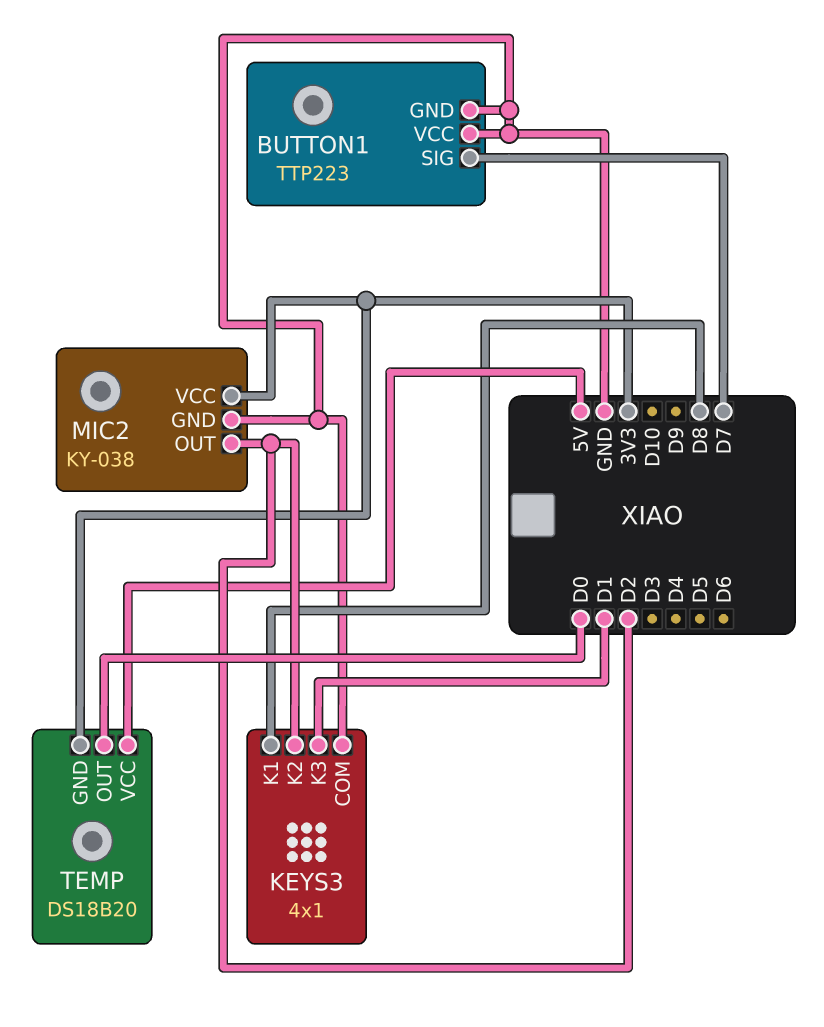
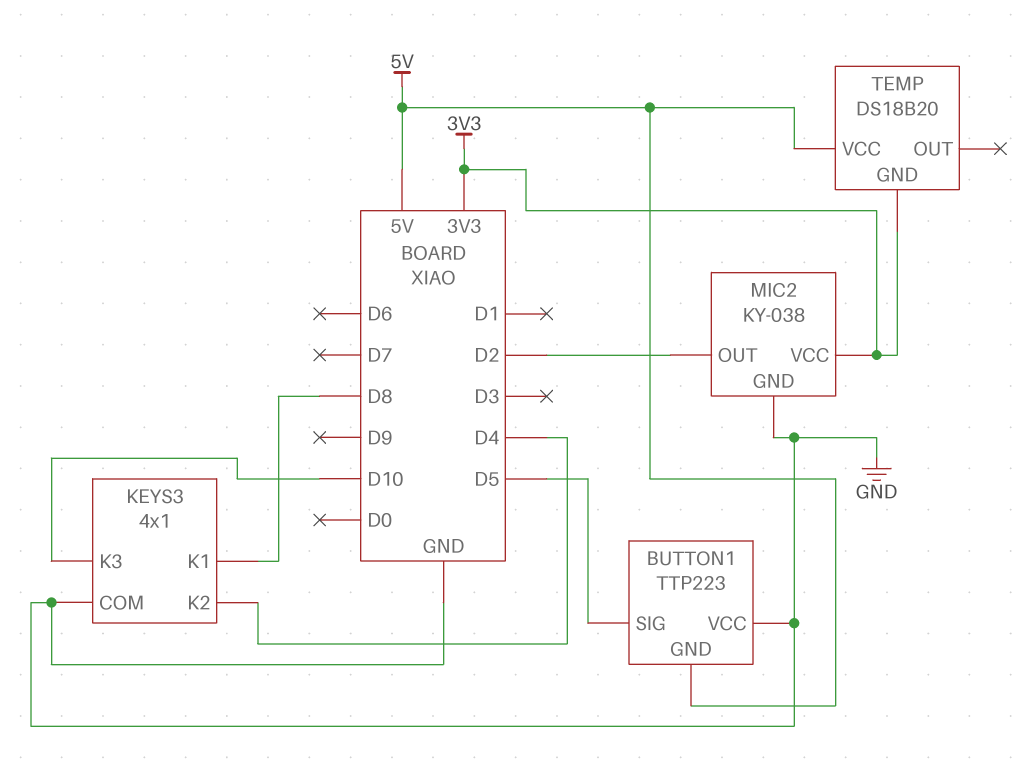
BUTTON1 pin GND: GND -> 5V
BUTTON1 pin SIG: D7 -> D5
KEYS3 pin K2: D2 -> D4
KEYS3 pin K3: D1 -> D10
TEMP pin OUT: D0 -> none

